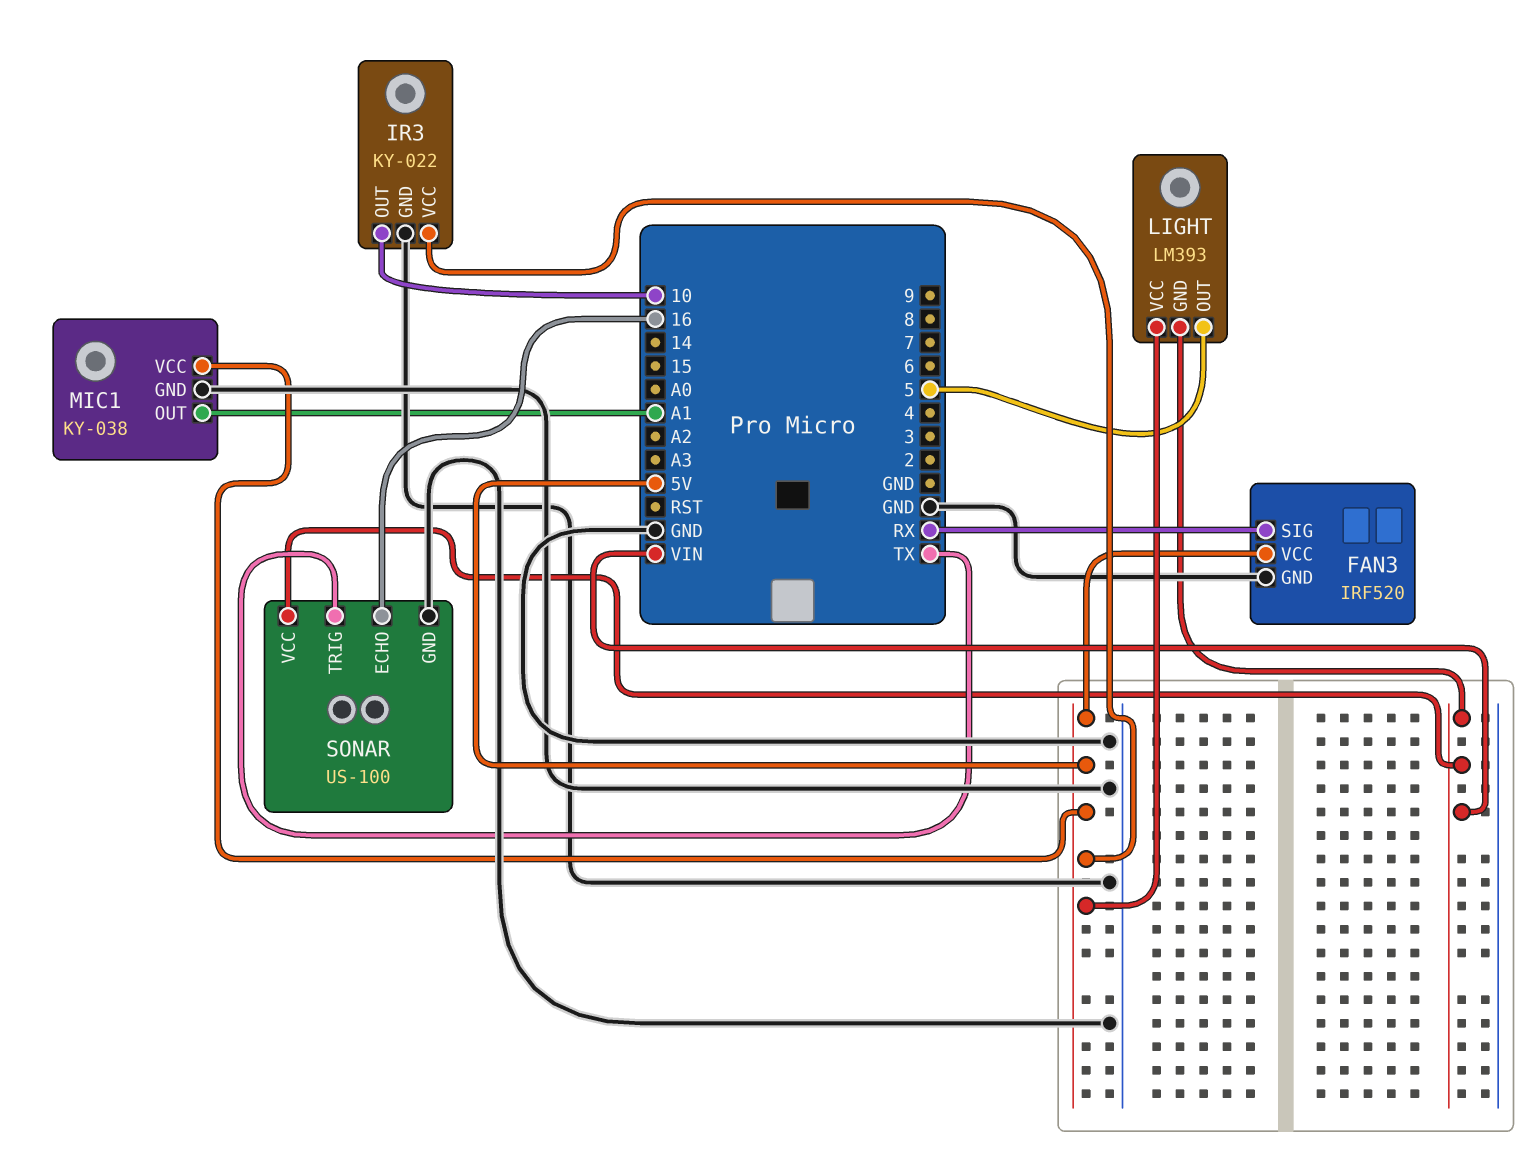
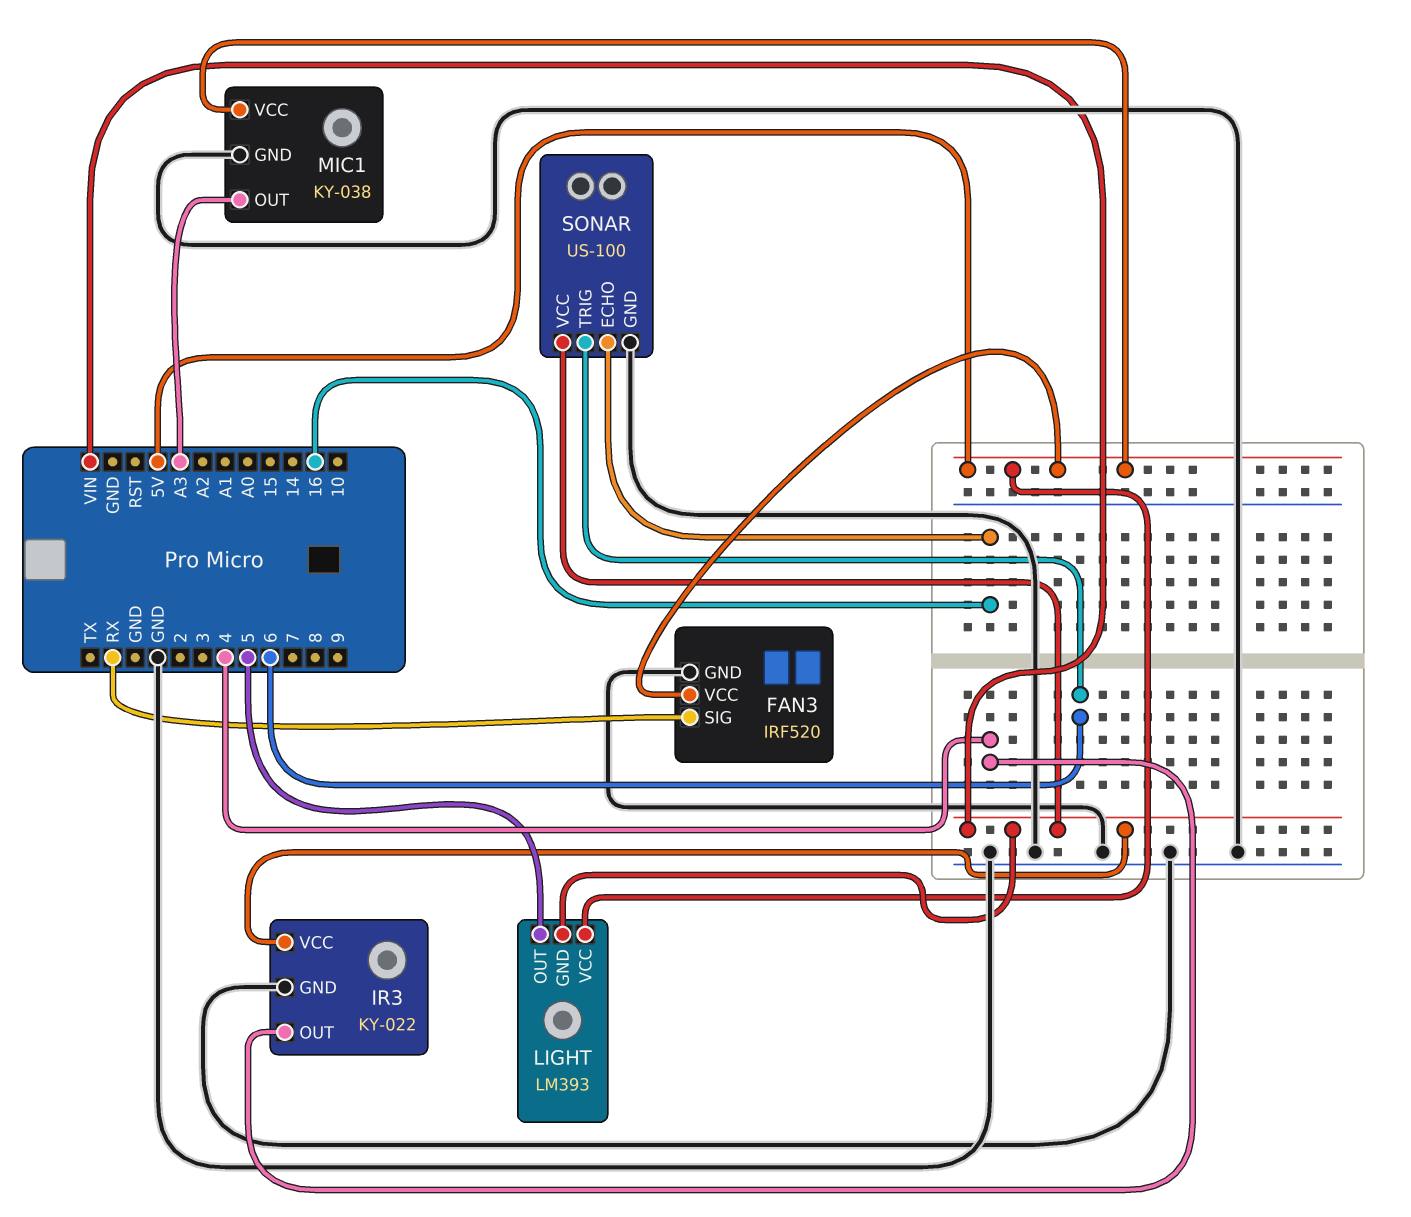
IR3 pin OUT: 10 -> 4
IR3 pin VCC: 5V -> VIN
MIC1 pin OUT: A1 -> A3
SONAR pin TRIG: TX -> 6

